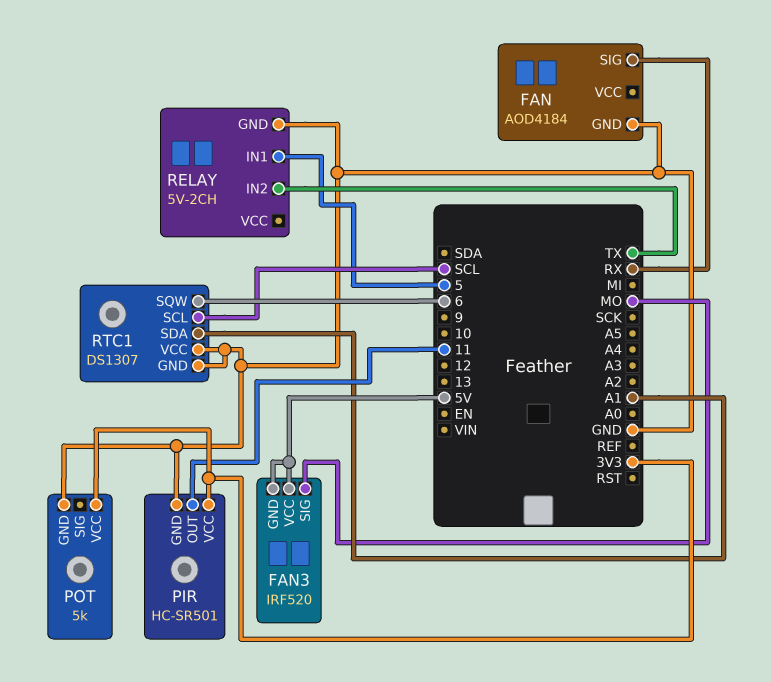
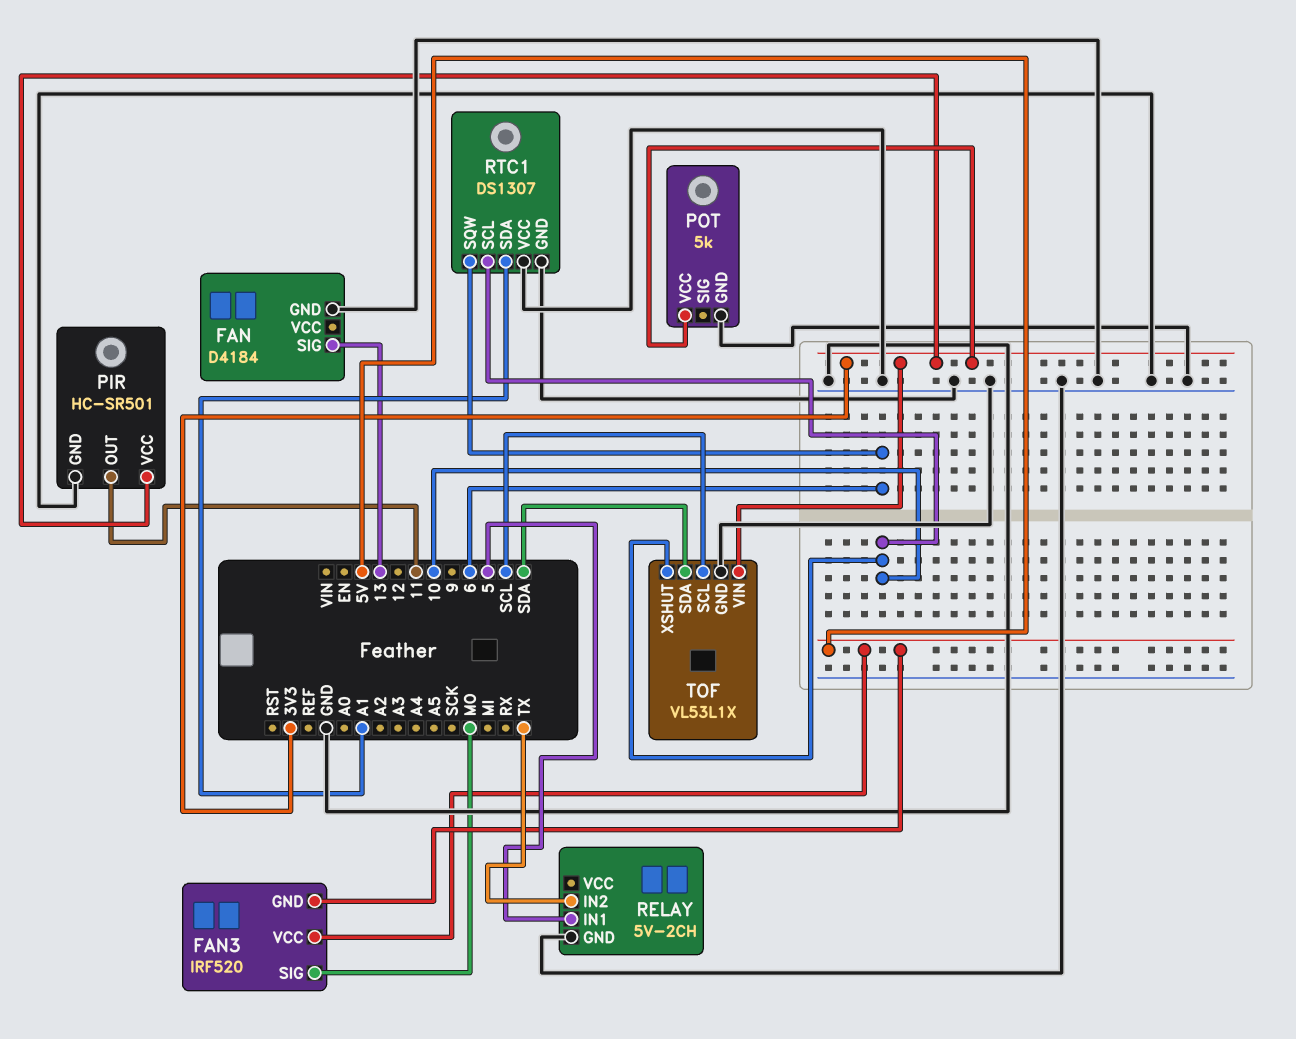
FAN: AOD4184 -> D4184
FAN pin SIG: RX -> 13
RTC1 pin SCL: SCL -> 10
TOF: none -> VL53L1X
TOF pin GND: none -> GND
TOF pin SCL: none -> SCL
TOF pin SDA: none -> SDA
TOF pin VIN: none -> 3V3
TOF pin XSHUT: none -> 10

